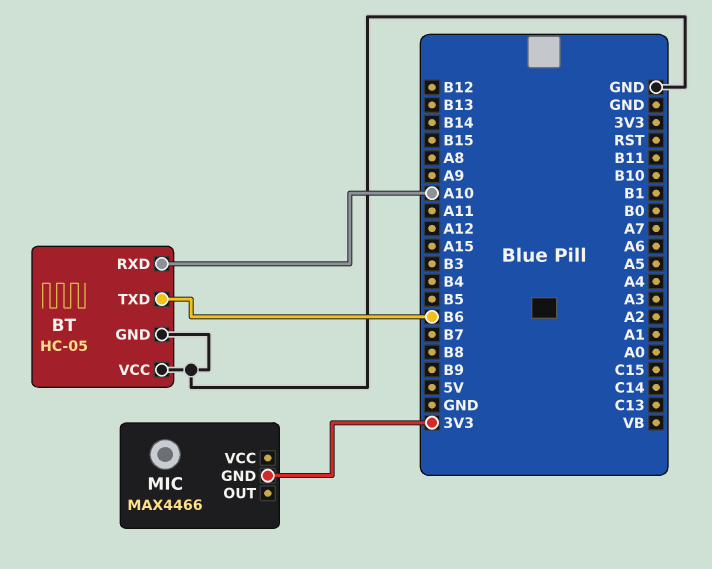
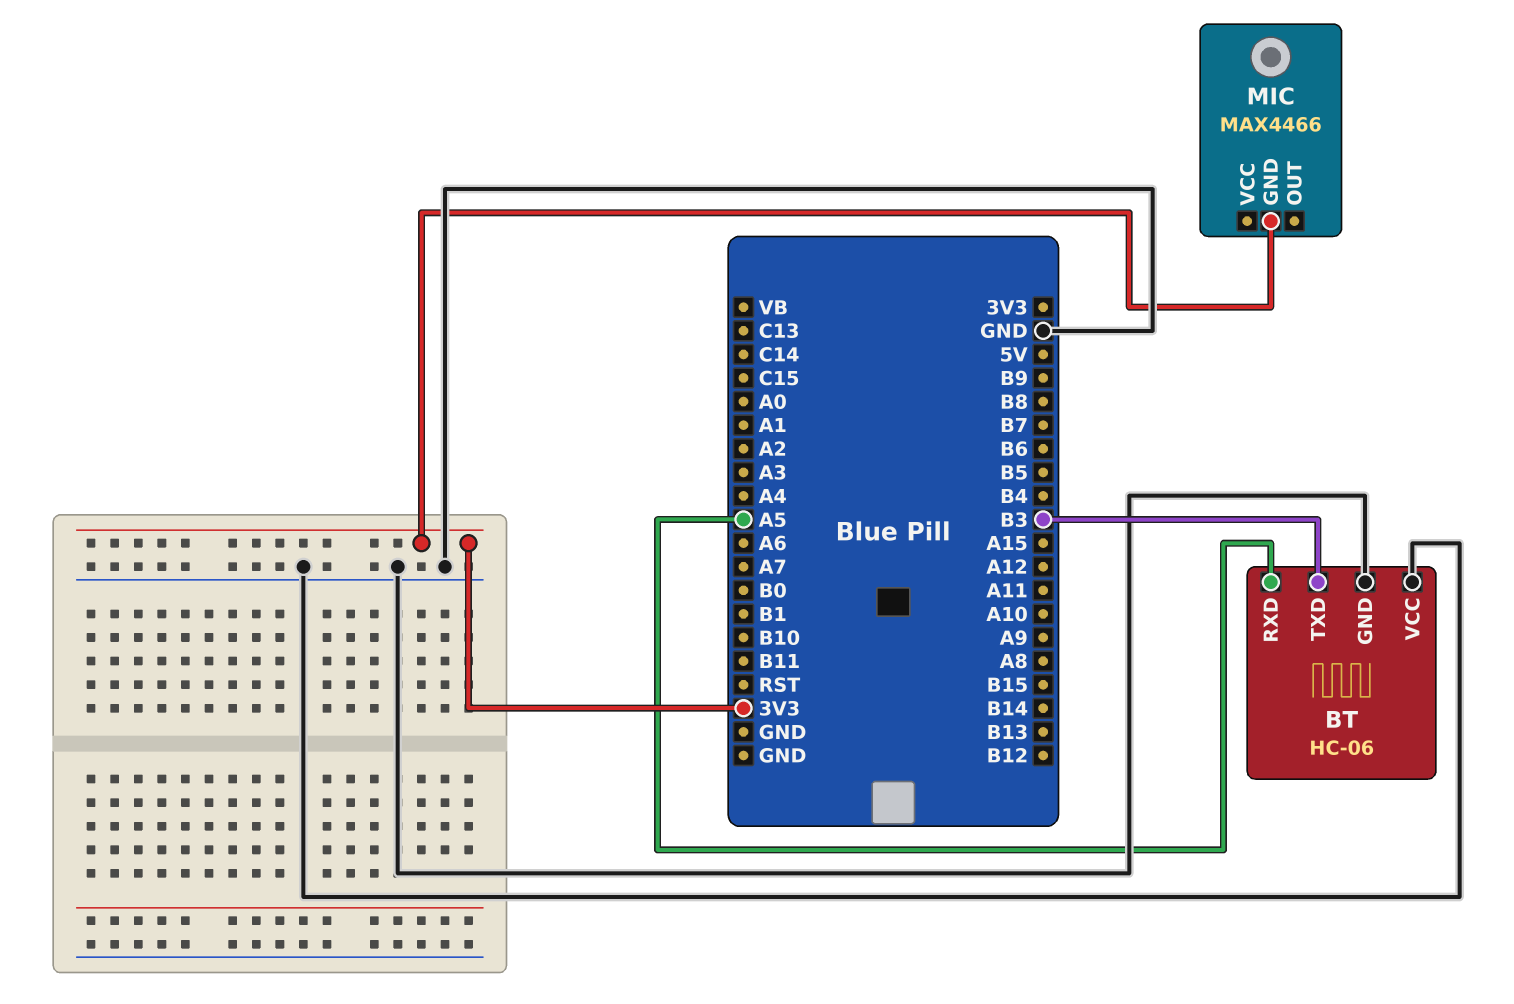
BT: HC-05 -> HC-06
BT pin RXD: A10 -> A5
BT pin TXD: B6 -> B3

